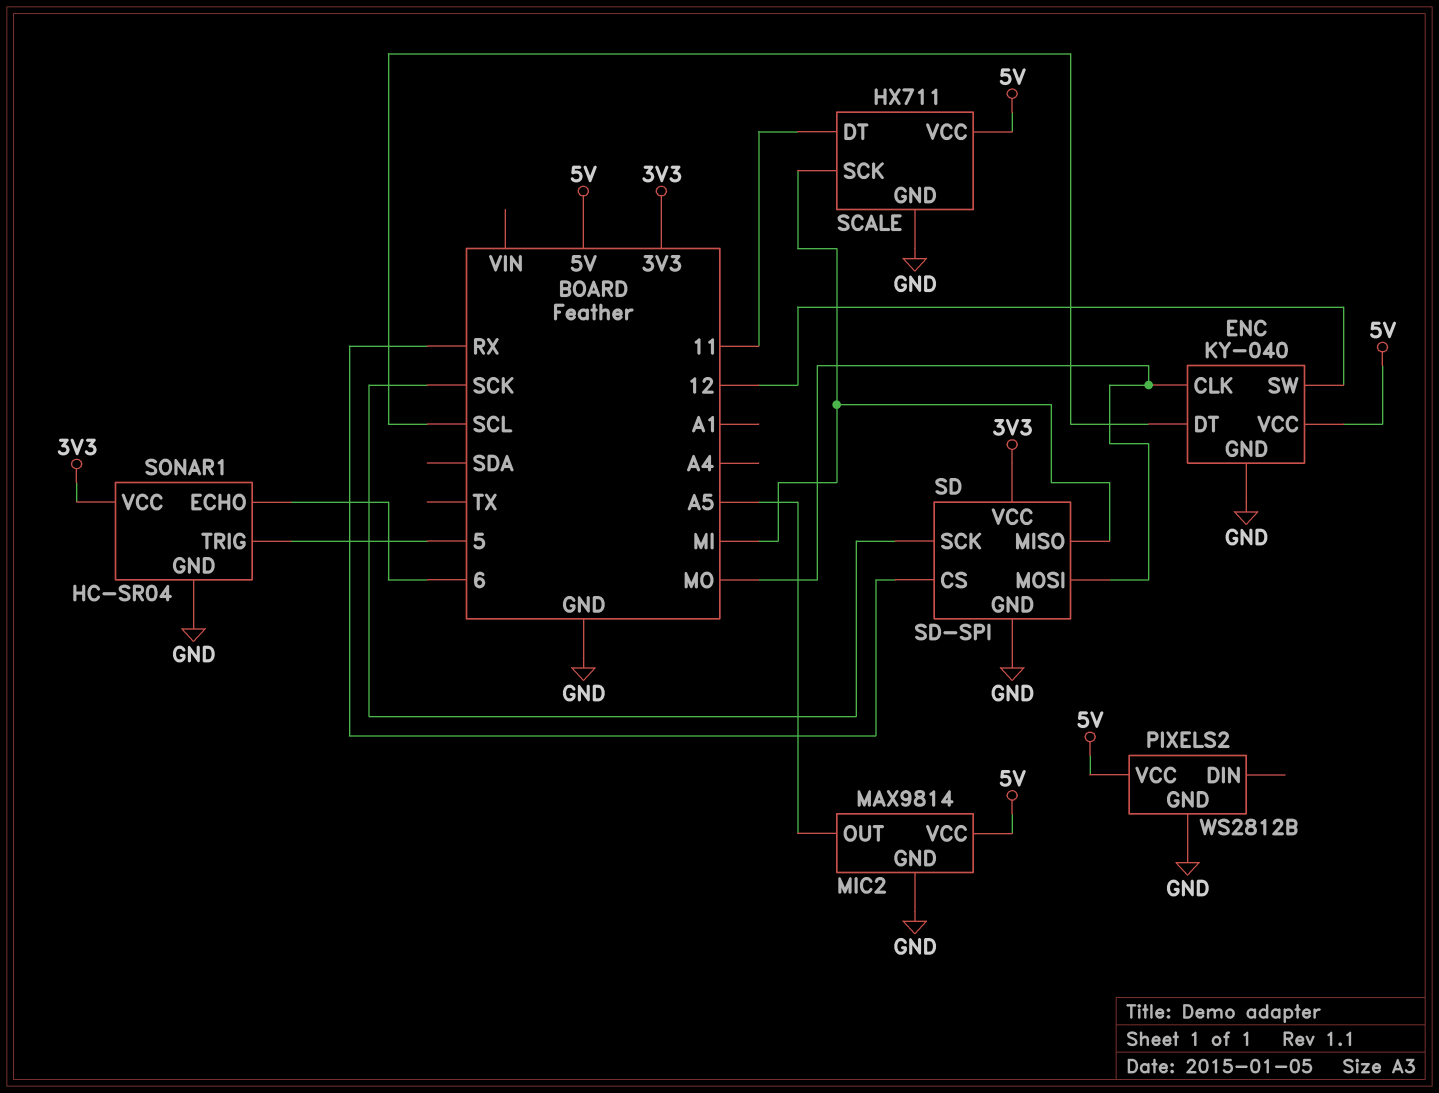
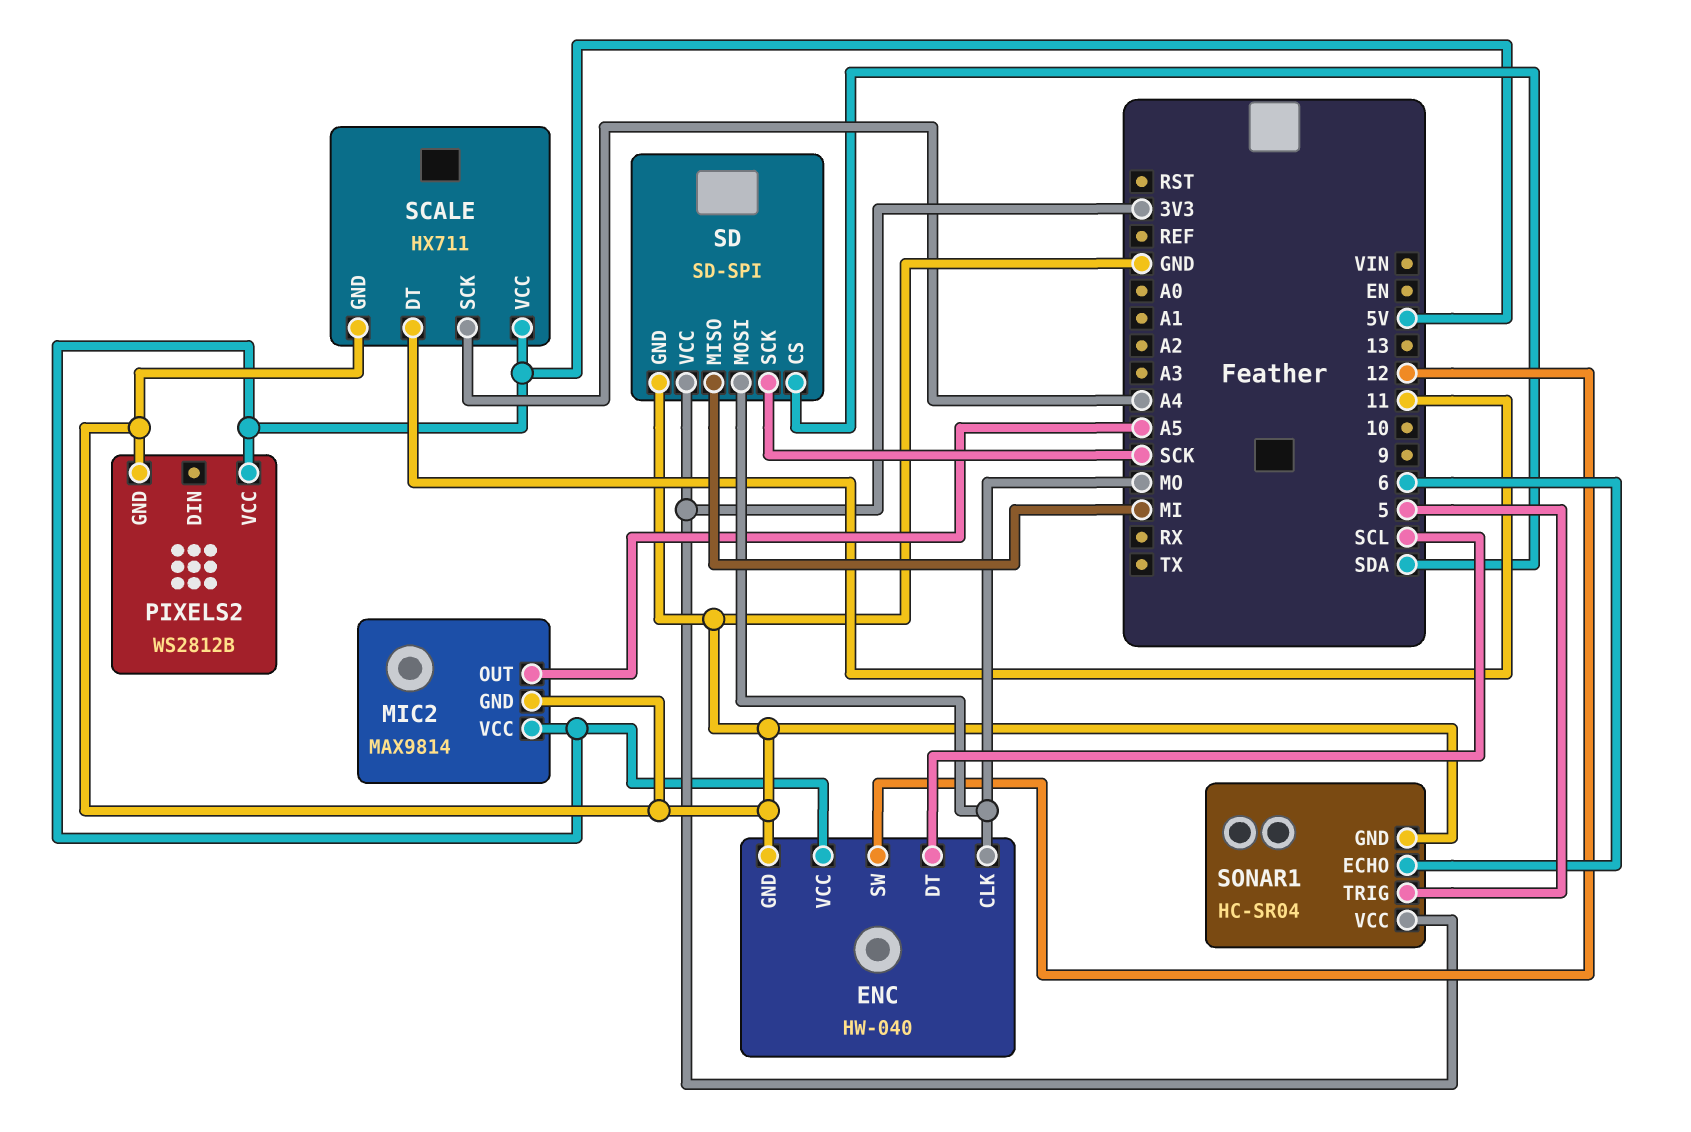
ENC: KY-040 -> HW-040
SCALE pin SCK: MI -> A4
SD pin CS: RX -> SDA

